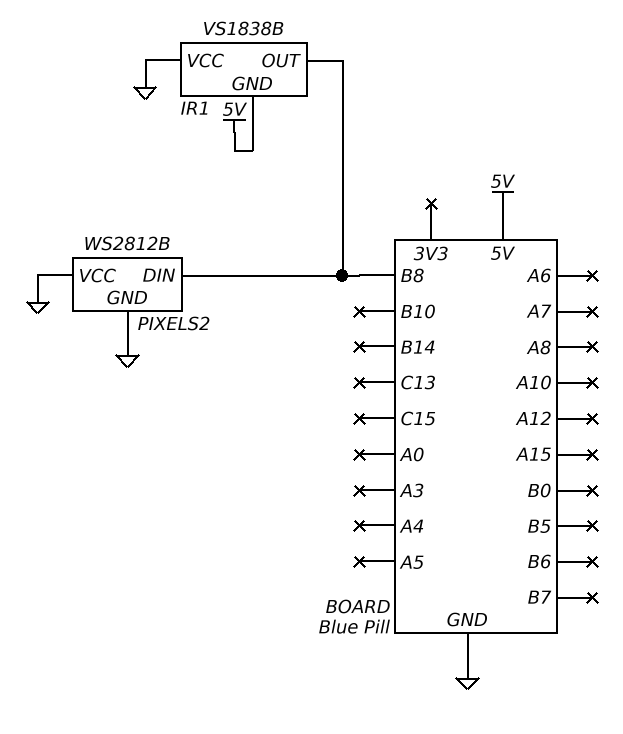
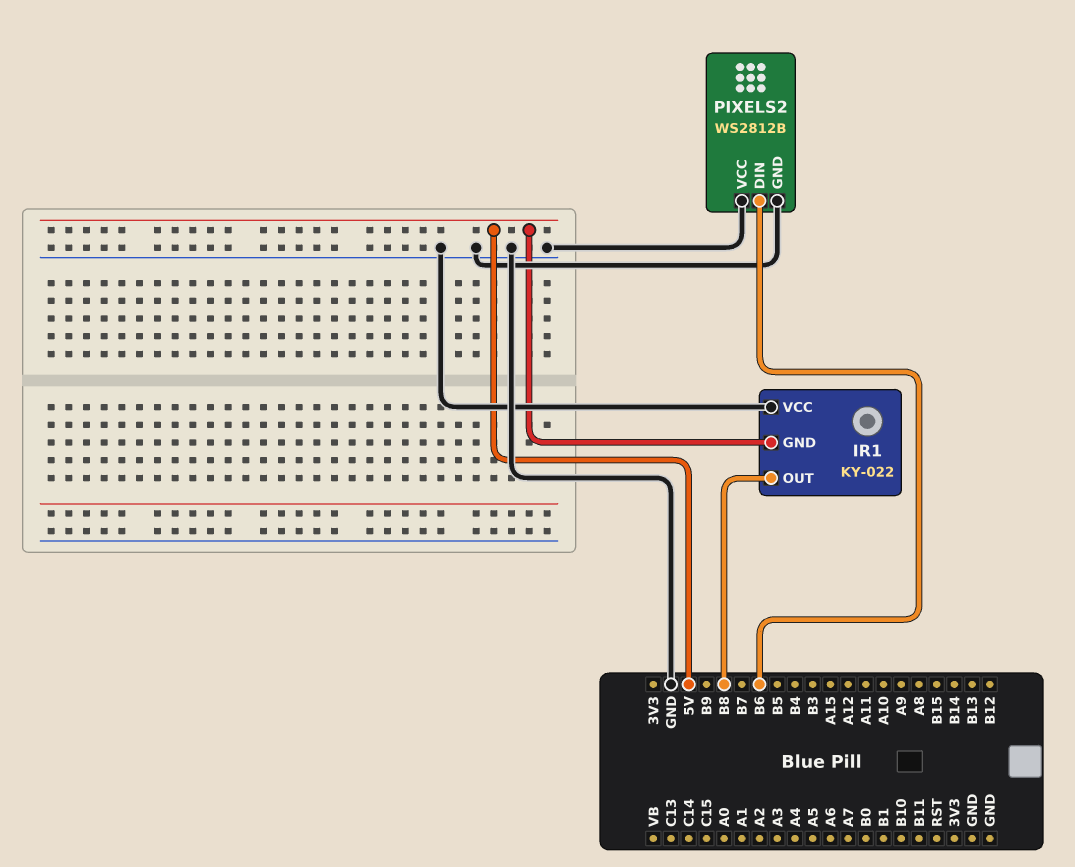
IR1: VS1838B -> KY-022
PIXELS2 pin DIN: B8 -> B6

